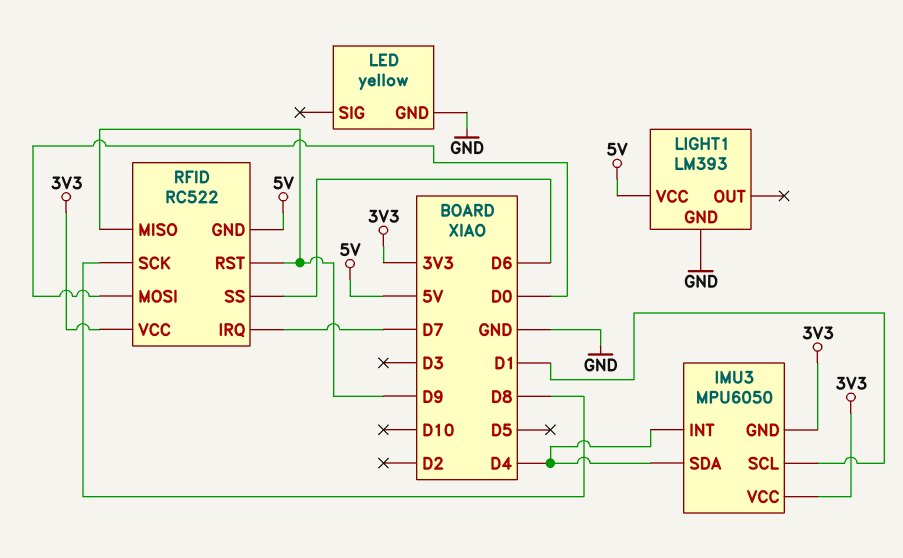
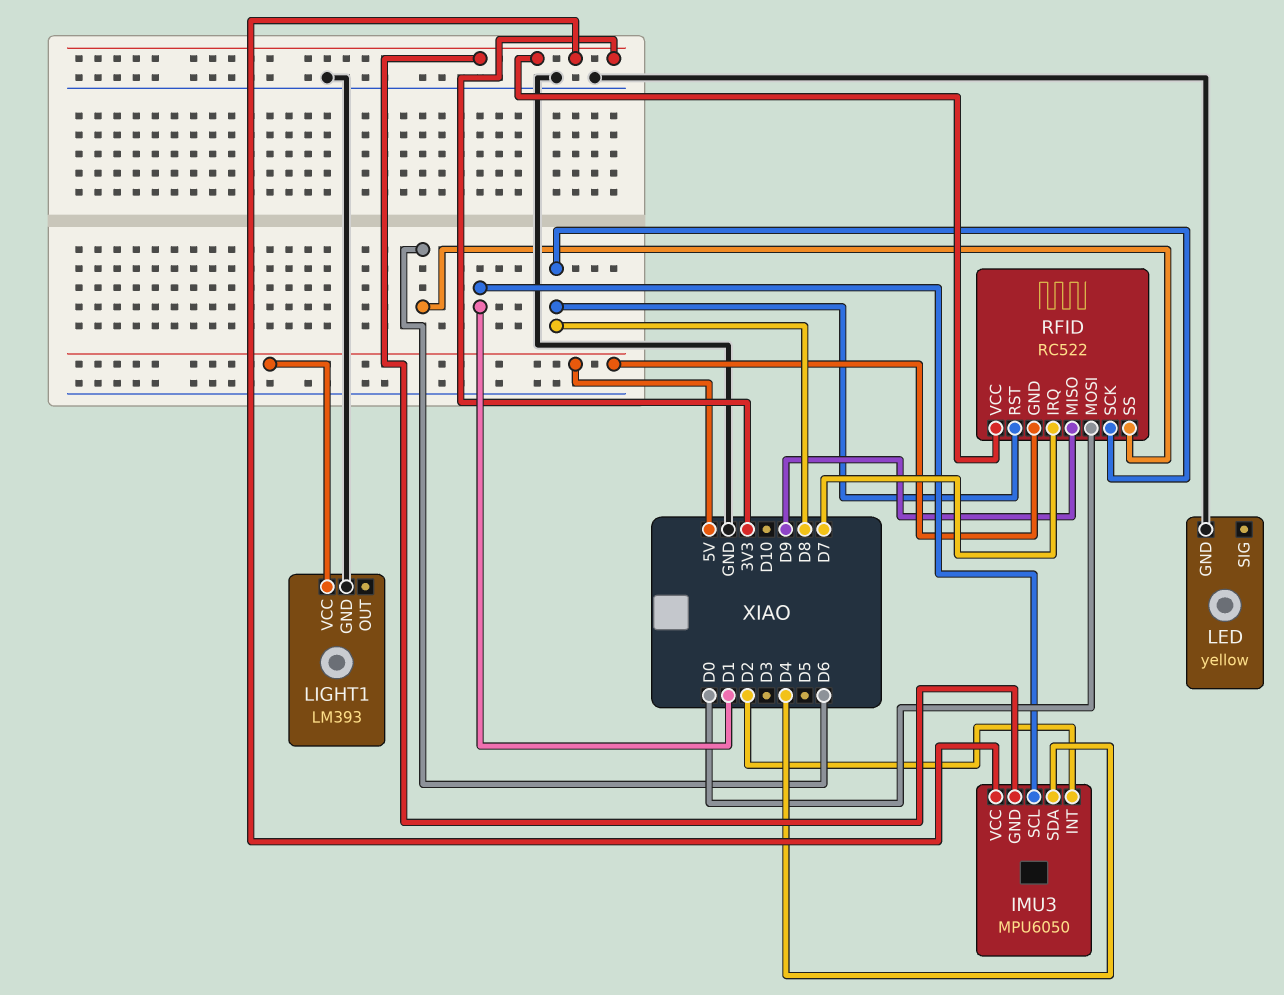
IMU3 pin INT: D4 -> D2
RFID pin RST: D9 -> D8

